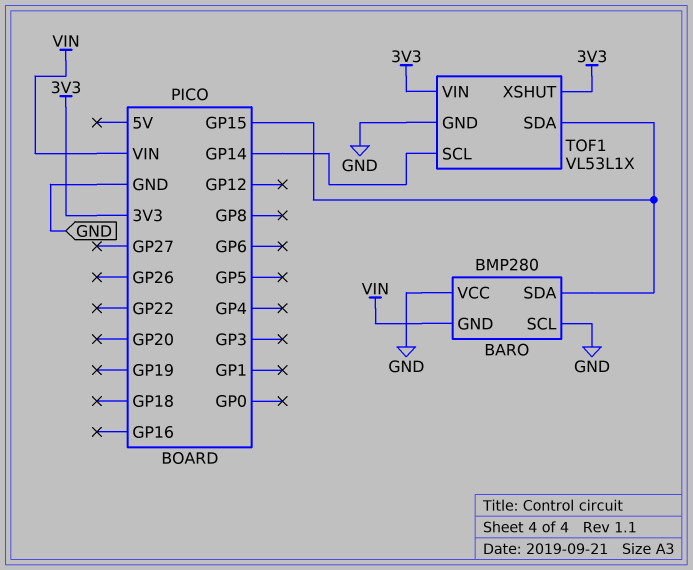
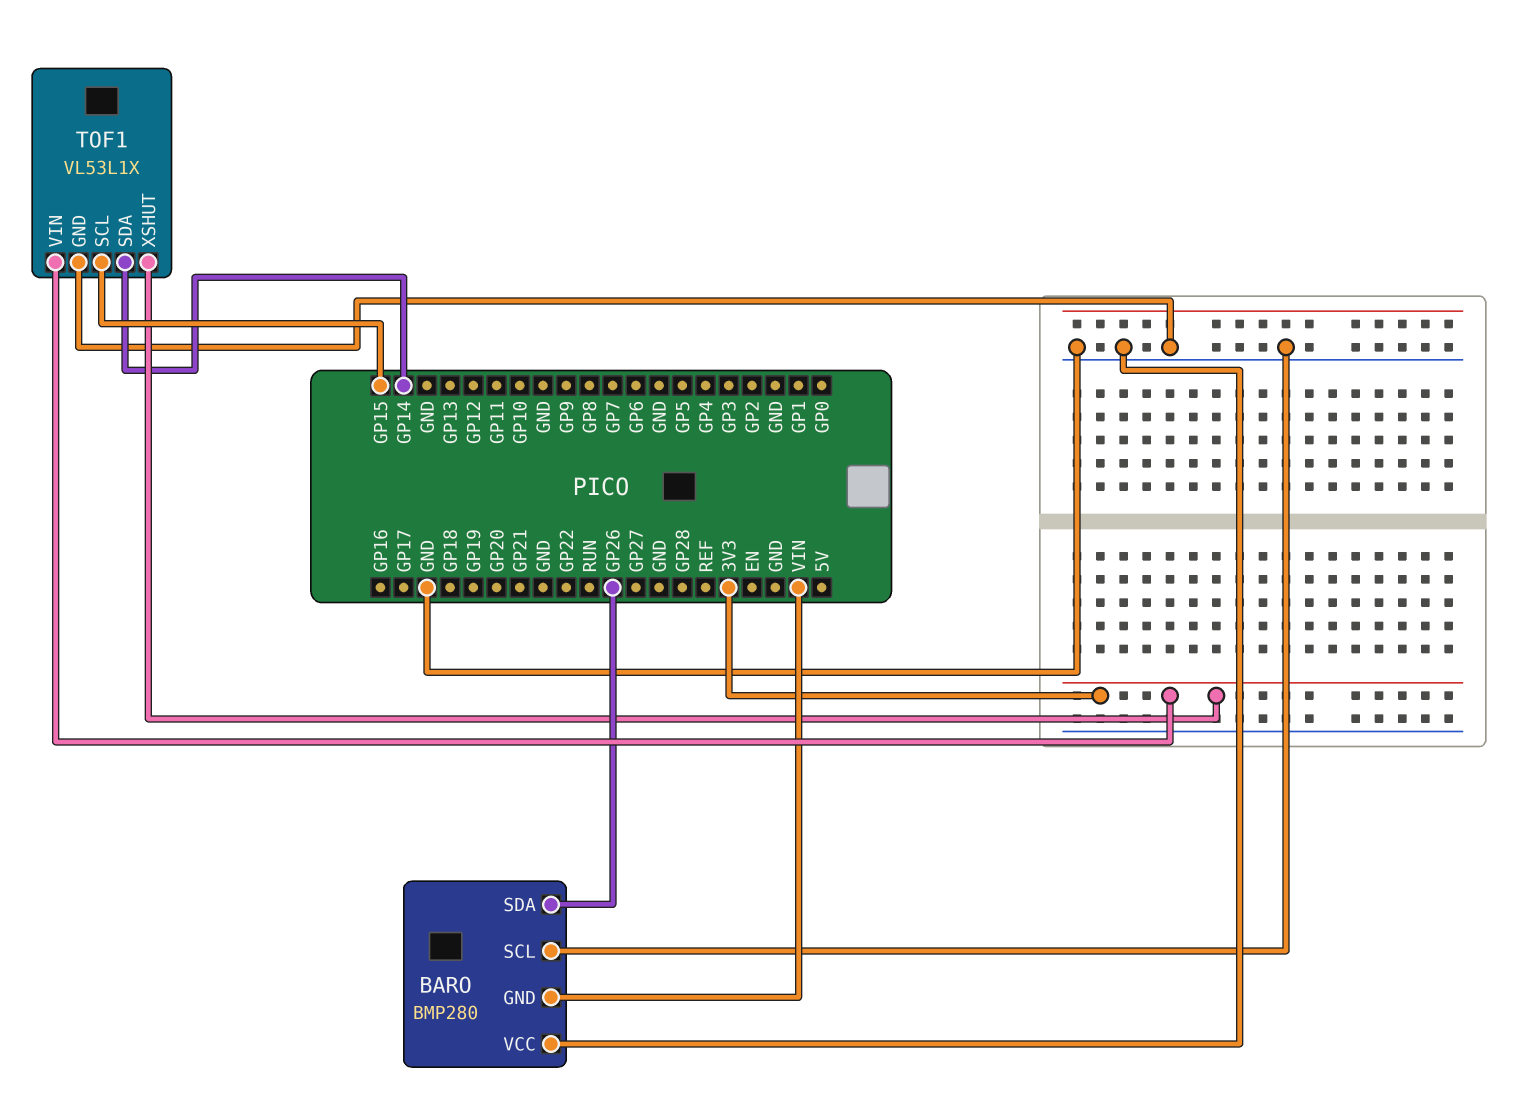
BARO pin SDA: GP15 -> GP26
TOF1 pin SCL: GP14 -> GP15
TOF1 pin SDA: GP15 -> GP14

